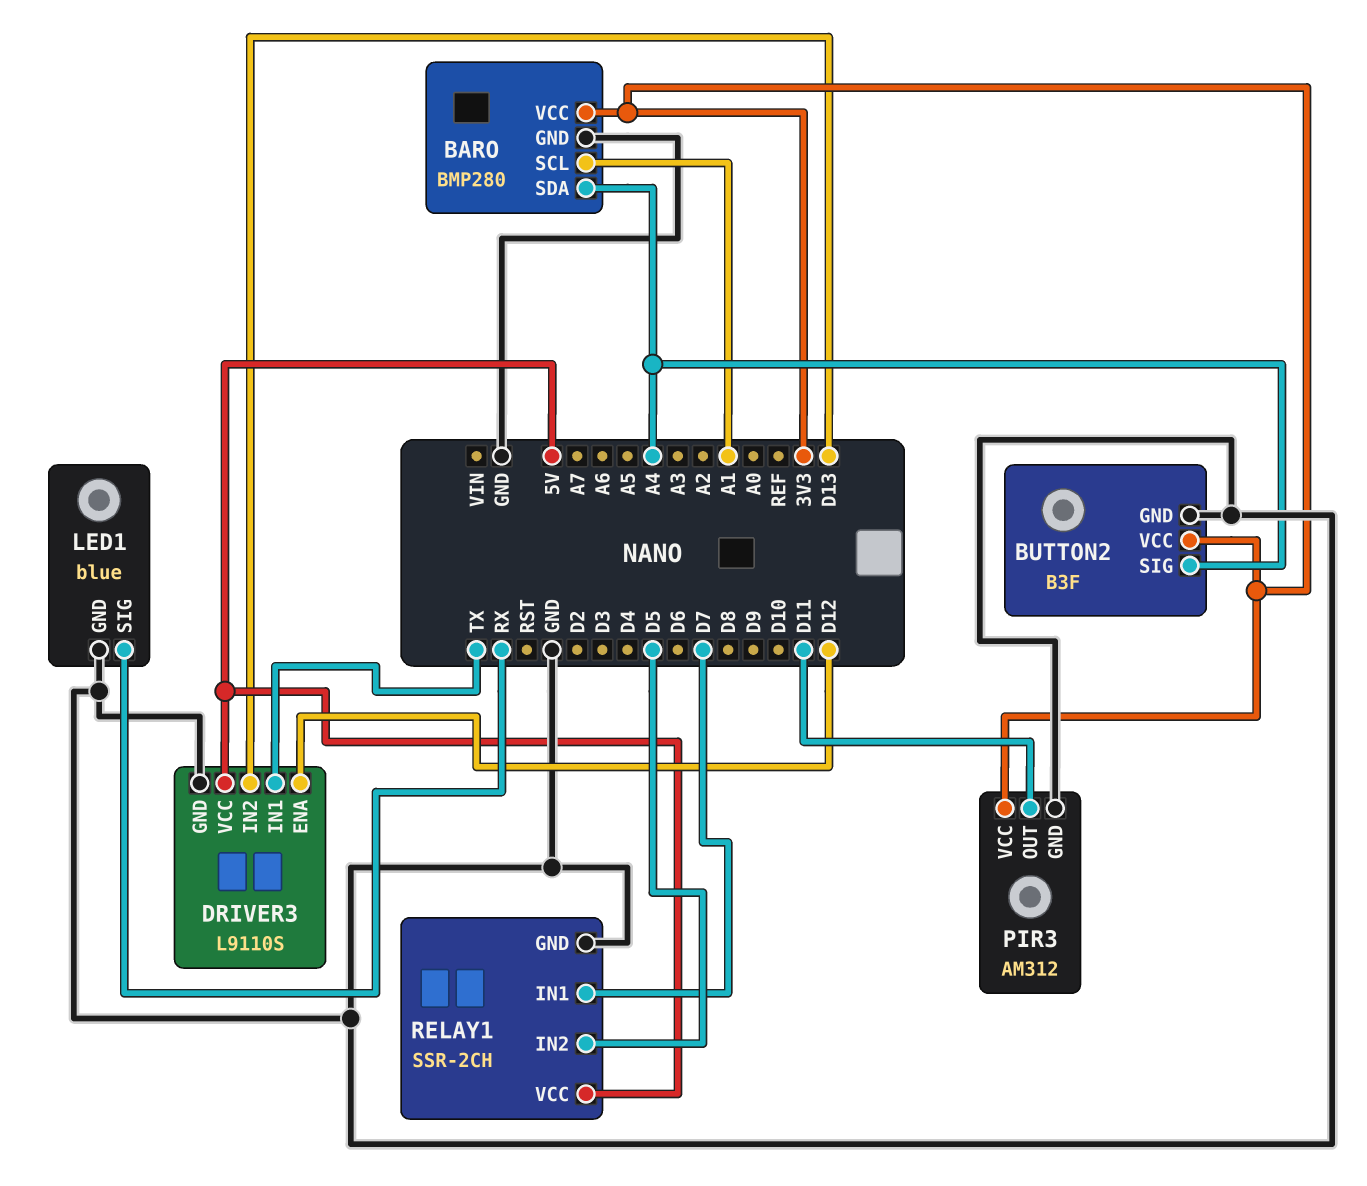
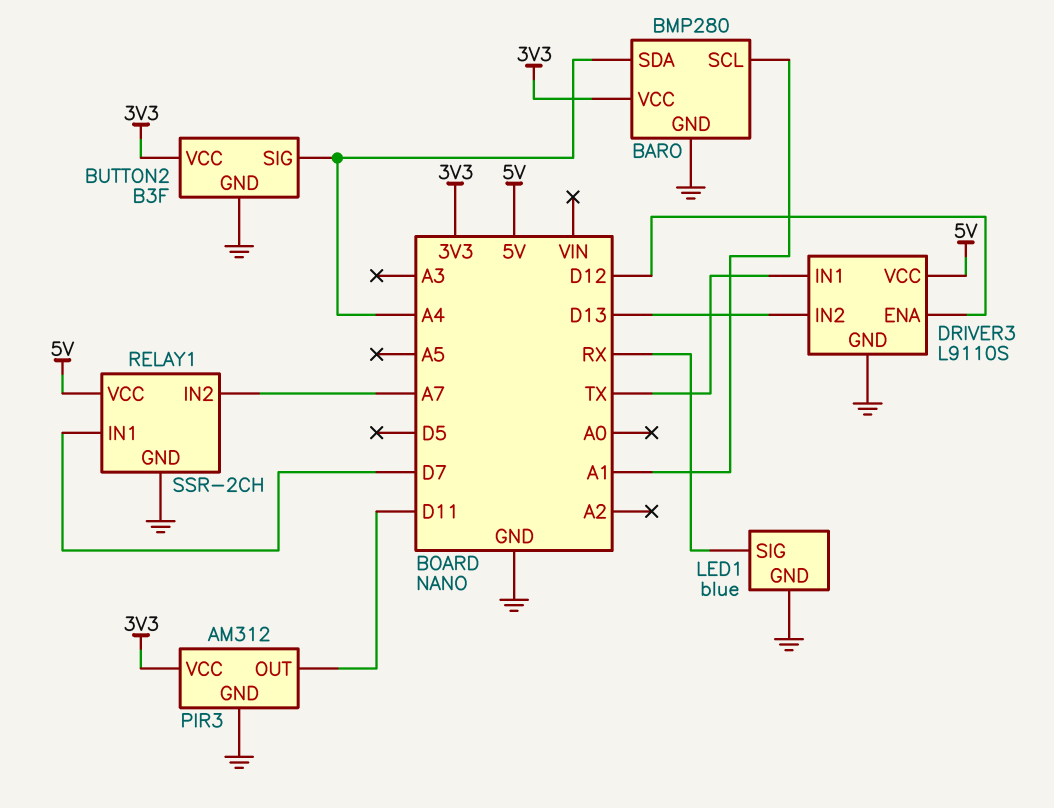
RELAY1 pin IN2: D5 -> A7

